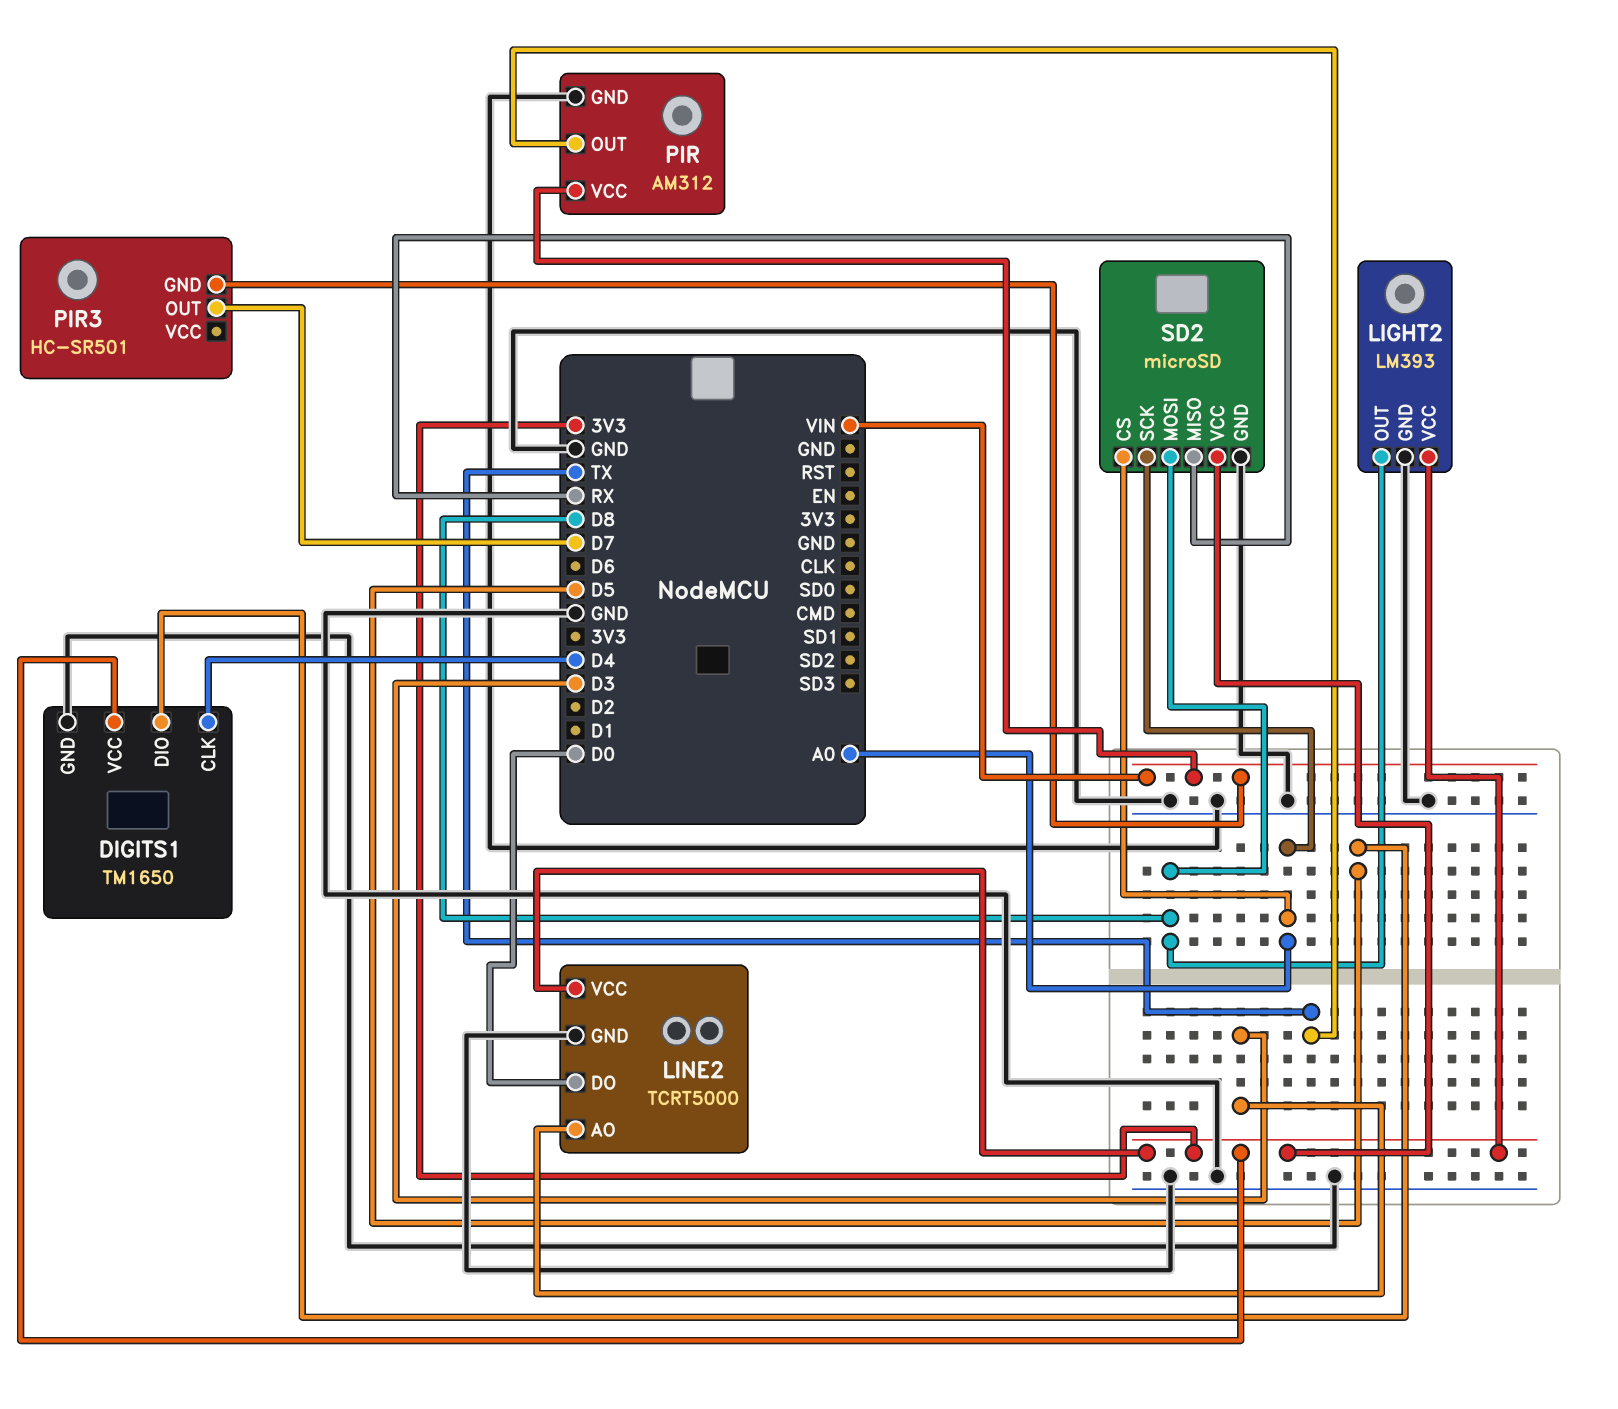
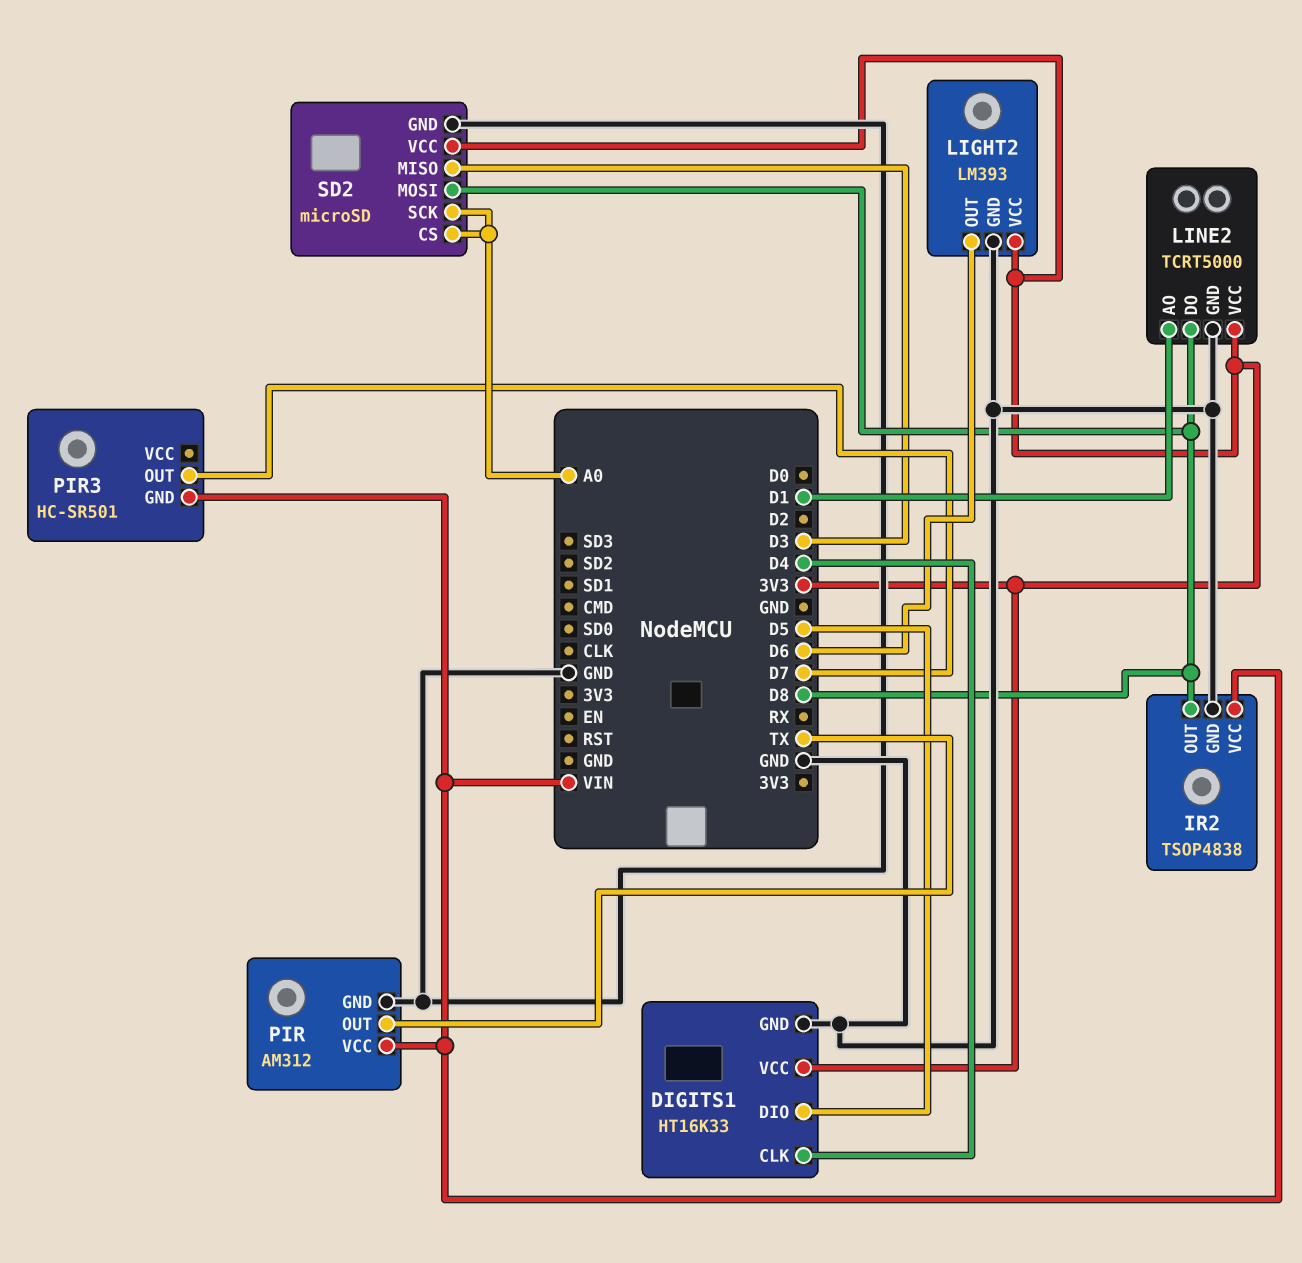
DIGITS1: TM1650 -> HT16K33
IR2: none -> TSOP4838
IR2 pin GND: none -> GND
IR2 pin OUT: none -> D8
IR2 pin VCC: none -> VIN
LIGHT2 pin OUT: D8 -> D6
LINE2 pin AO: D3 -> D1
LINE2 pin DO: D0 -> D8
SD2 pin MISO: RX -> D3

